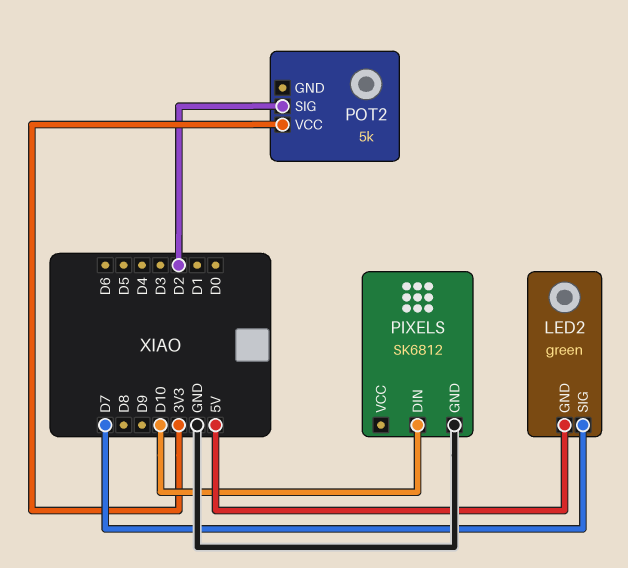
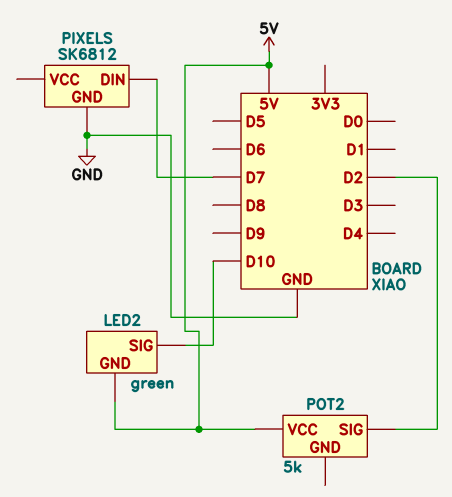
LED2 pin SIG: D7 -> D10
PIXELS pin DIN: D10 -> D7
POT2 pin VCC: 3V3 -> 5V

